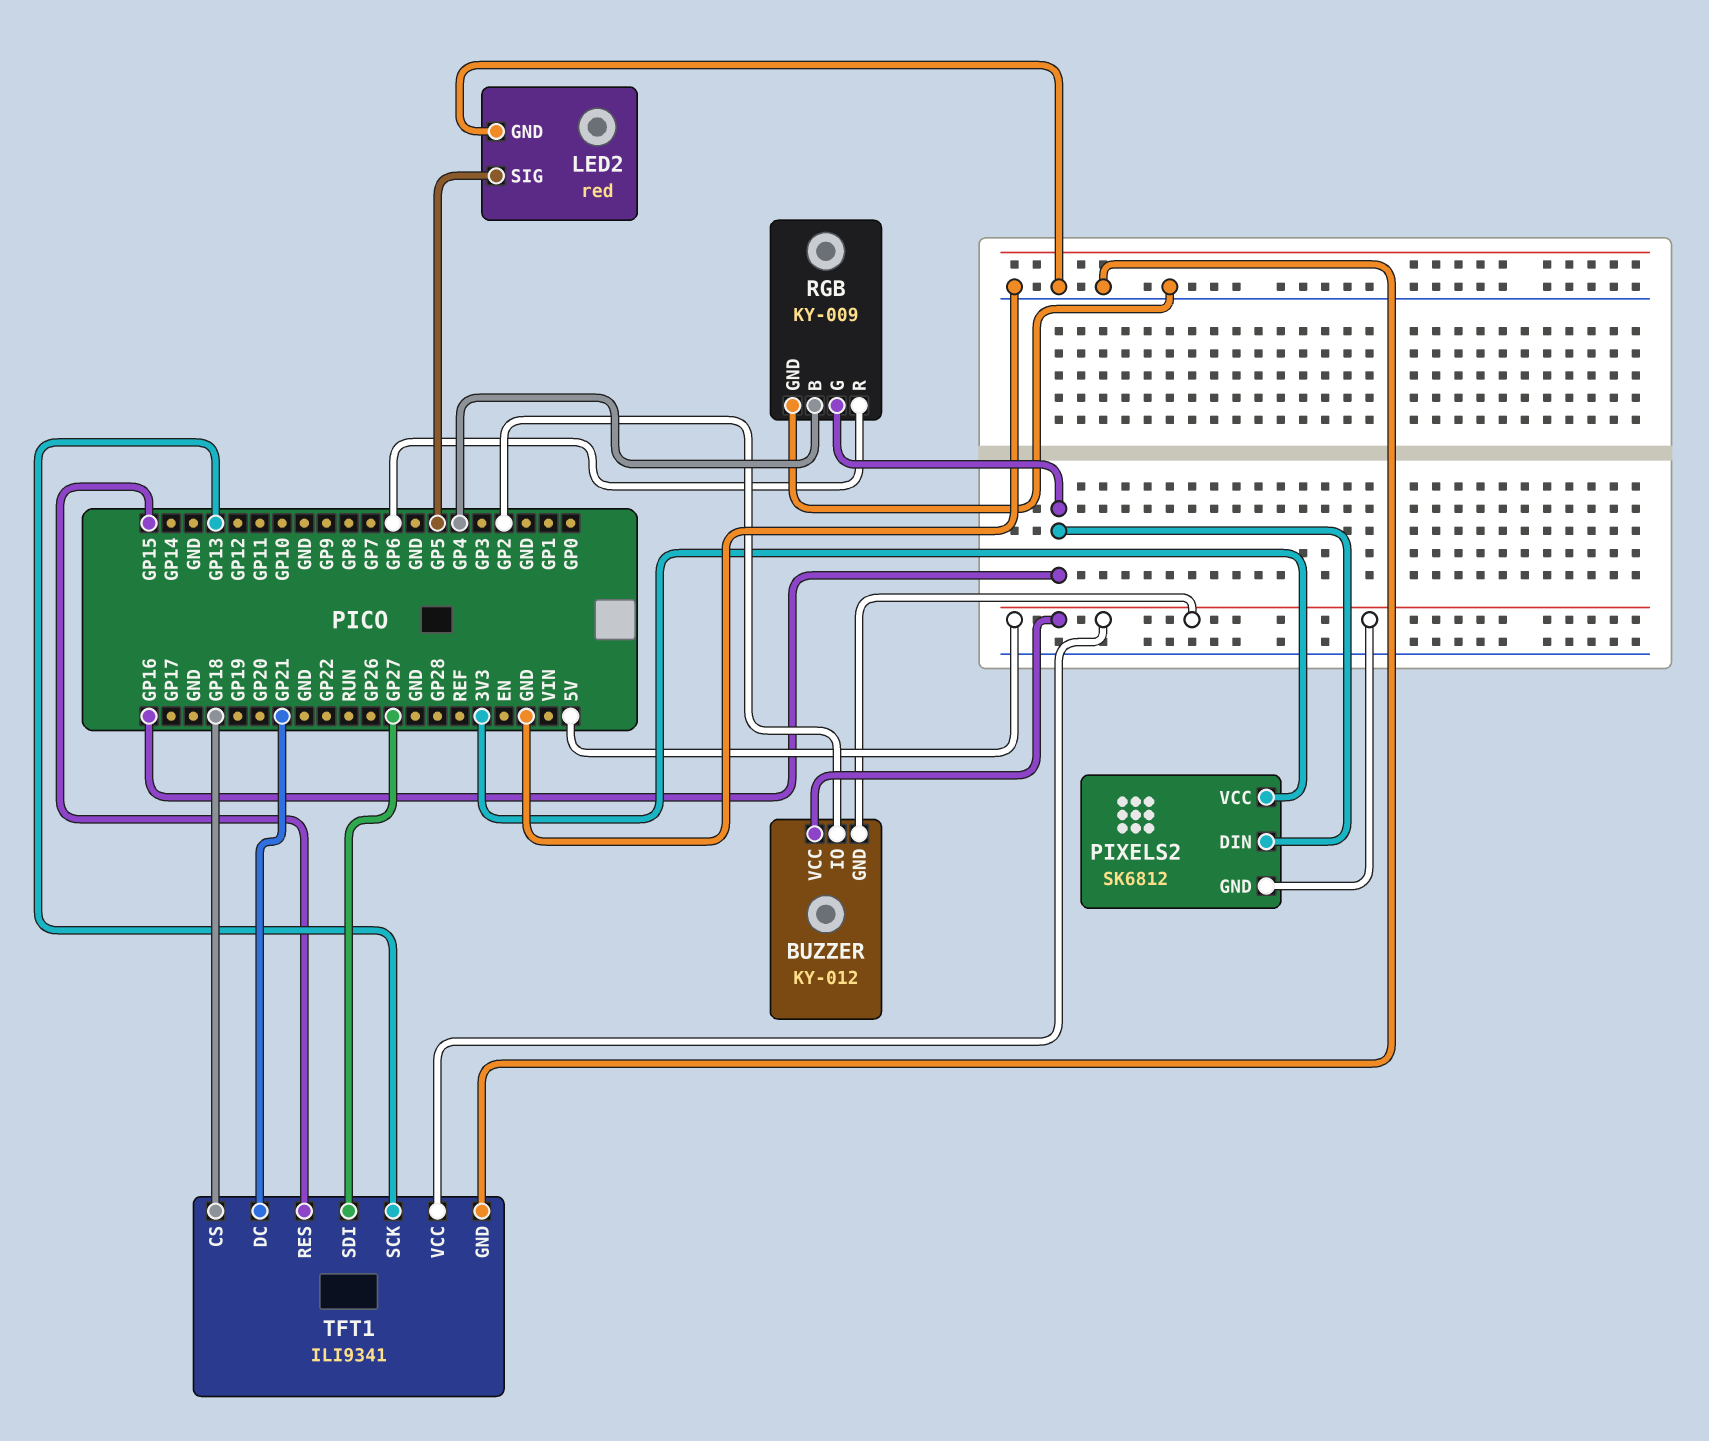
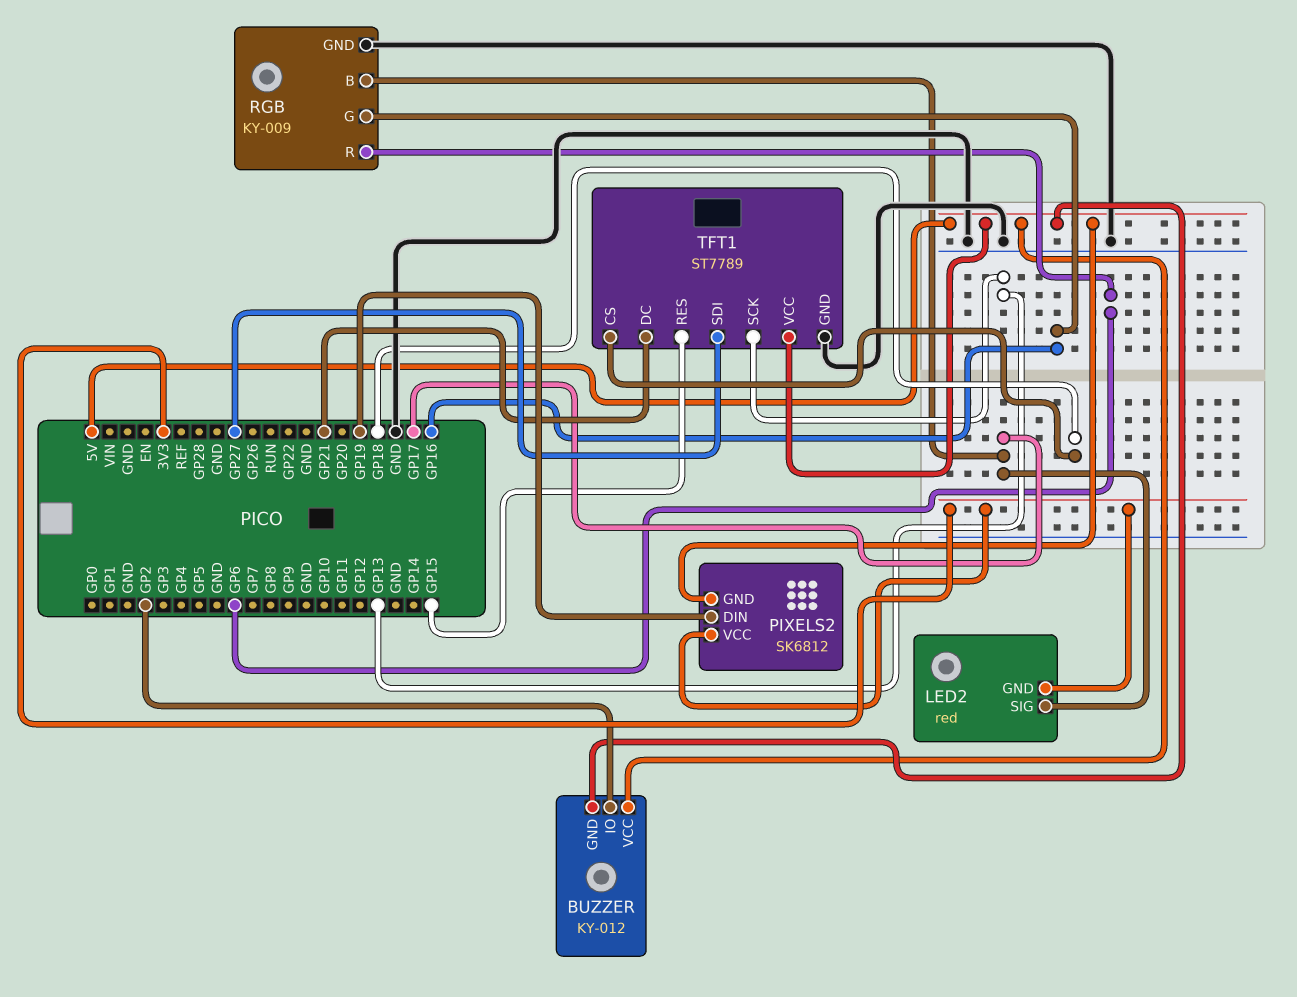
LED2 pin GND: GND -> 3V3
LED2 pin SIG: GP5 -> GP17
PIXELS2 pin DIN: GP16 -> GP19
RGB pin B: GP4 -> GP17
TFT1: ILI9341 -> ST7789

